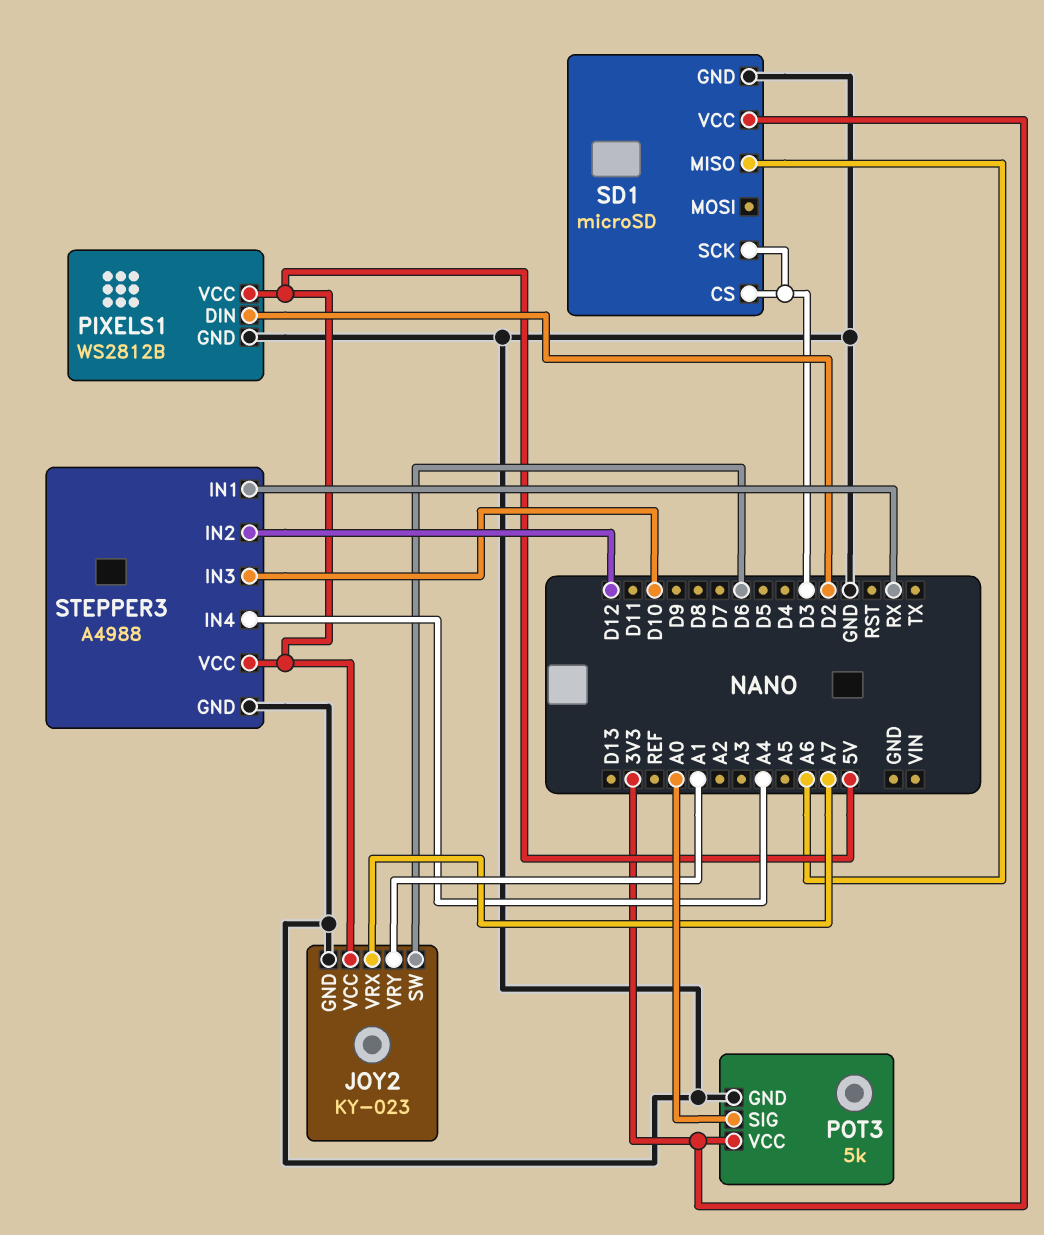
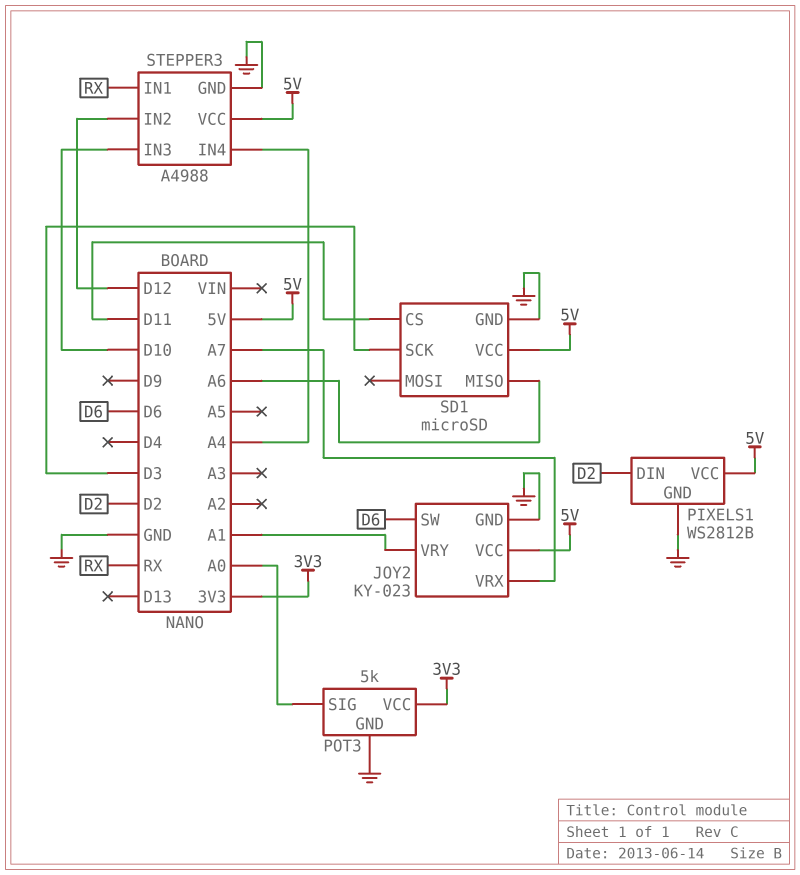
SD1 pin CS: D3 -> D11
SD1 pin VCC: 3V3 -> 5V

